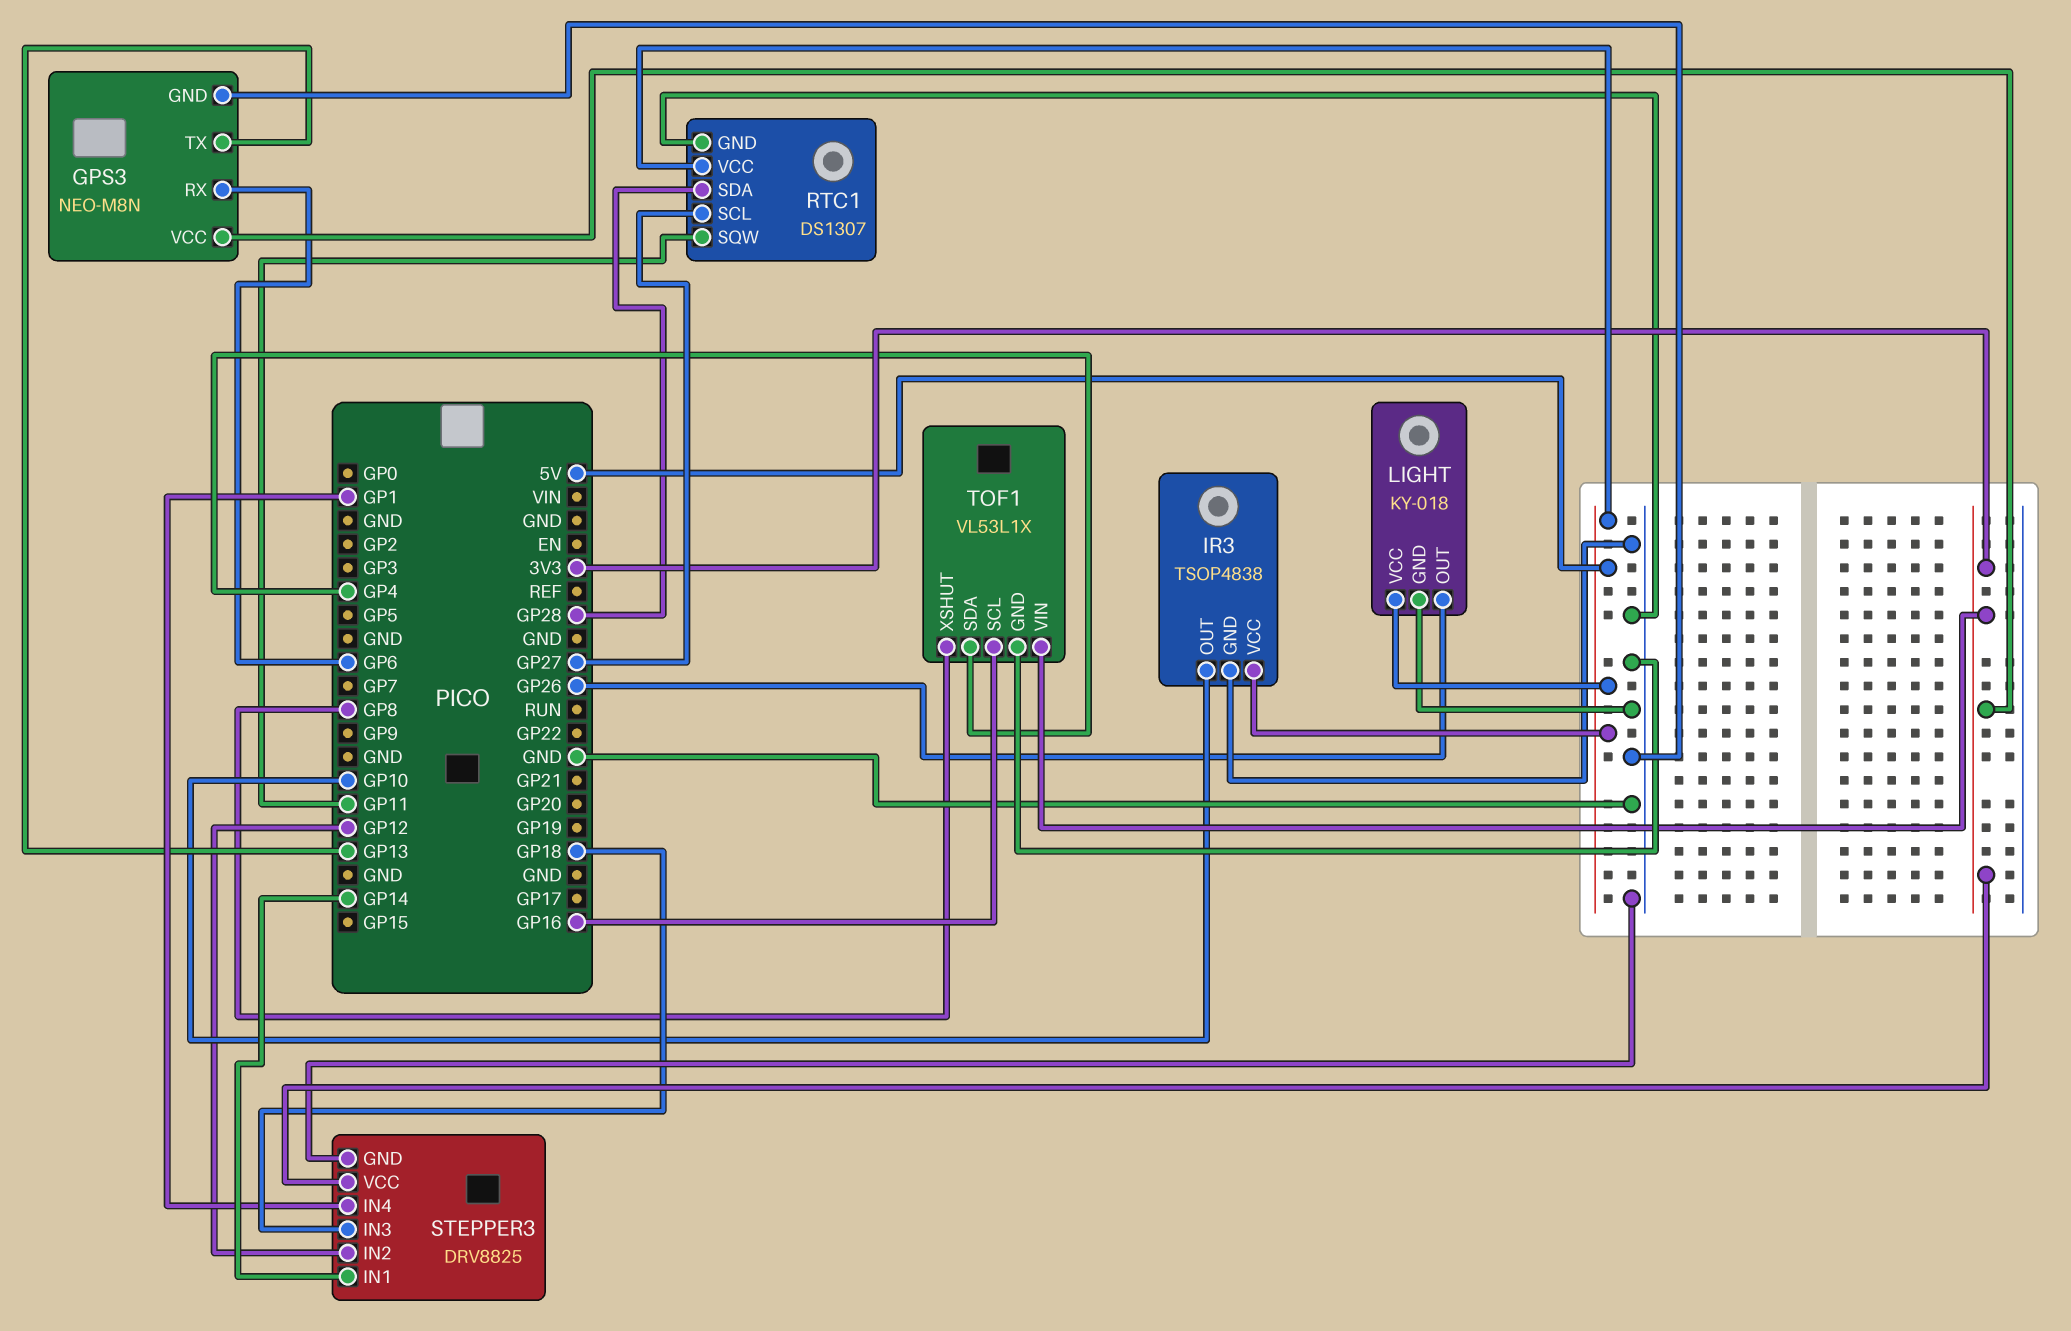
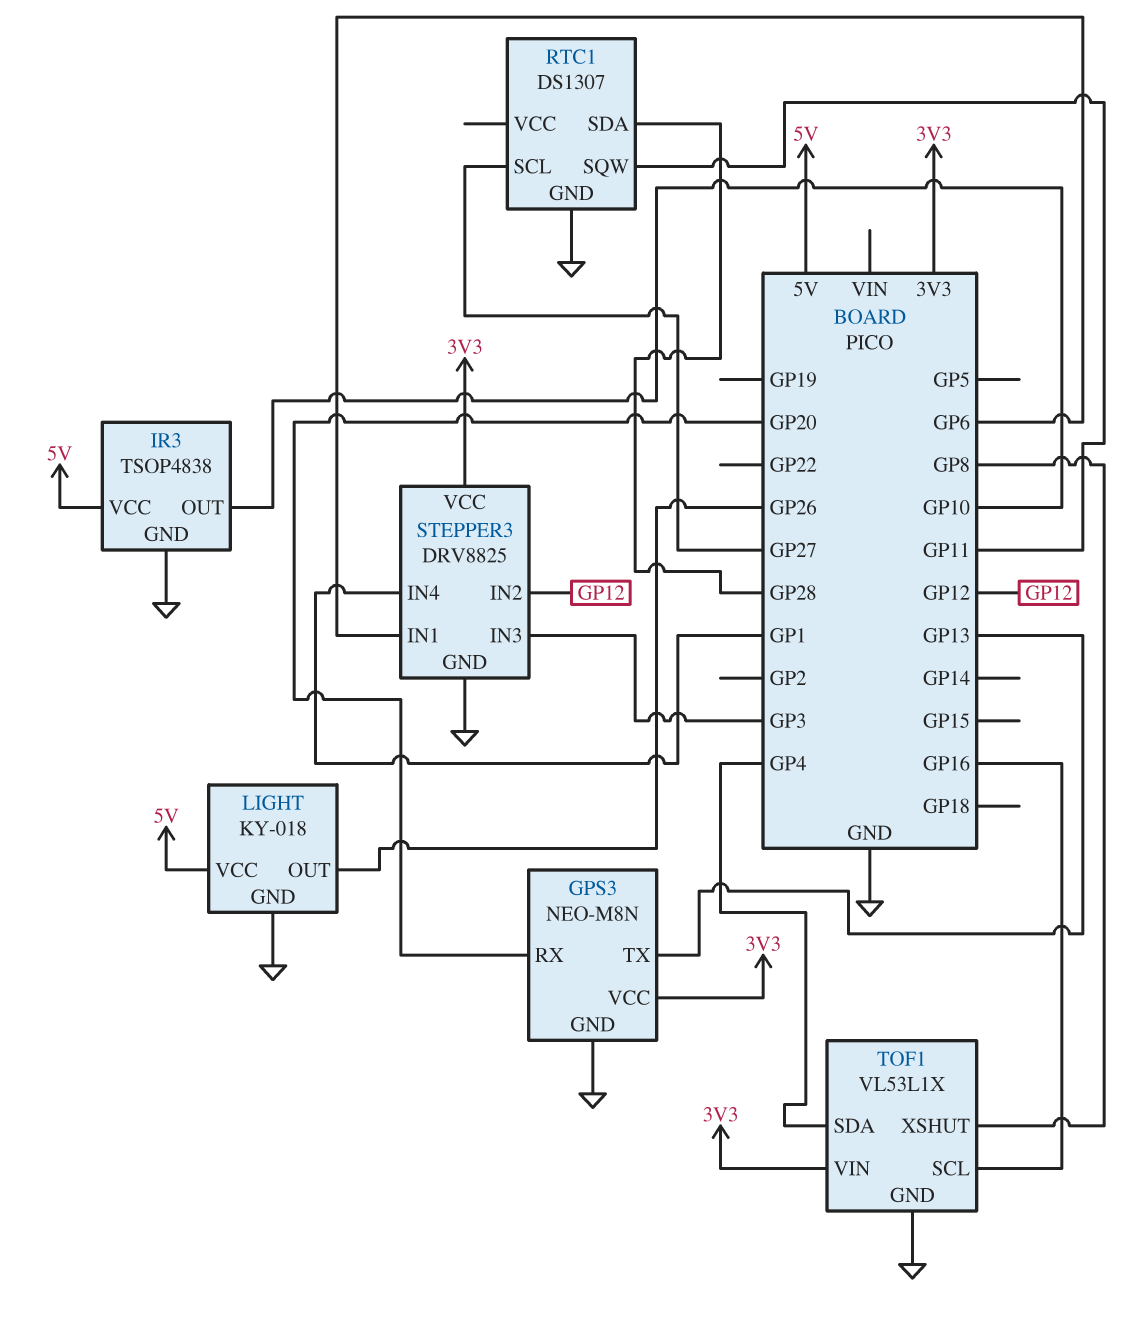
GPS3 pin RX: GP6 -> GP20
RTC1 pin VCC: 5V -> none
STEPPER3 pin IN1: GP14 -> GP6
STEPPER3 pin IN3: GP18 -> GP3

